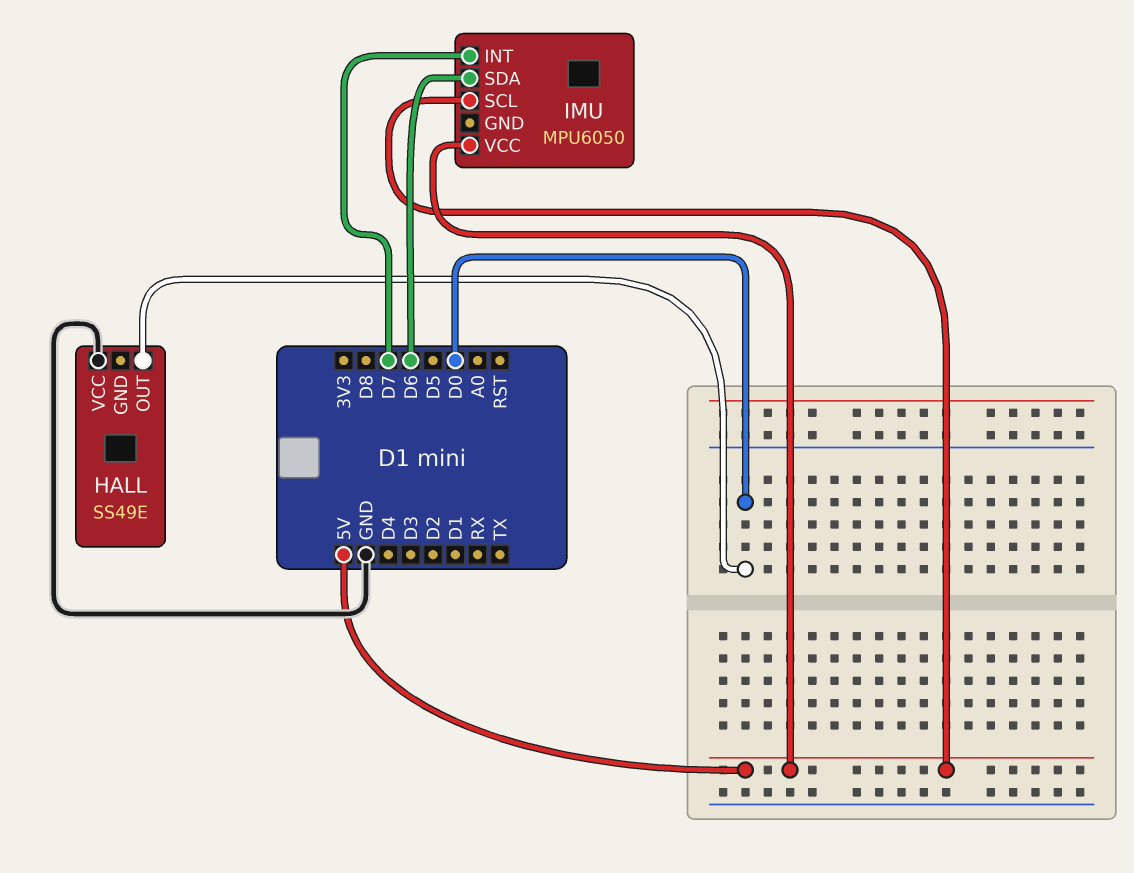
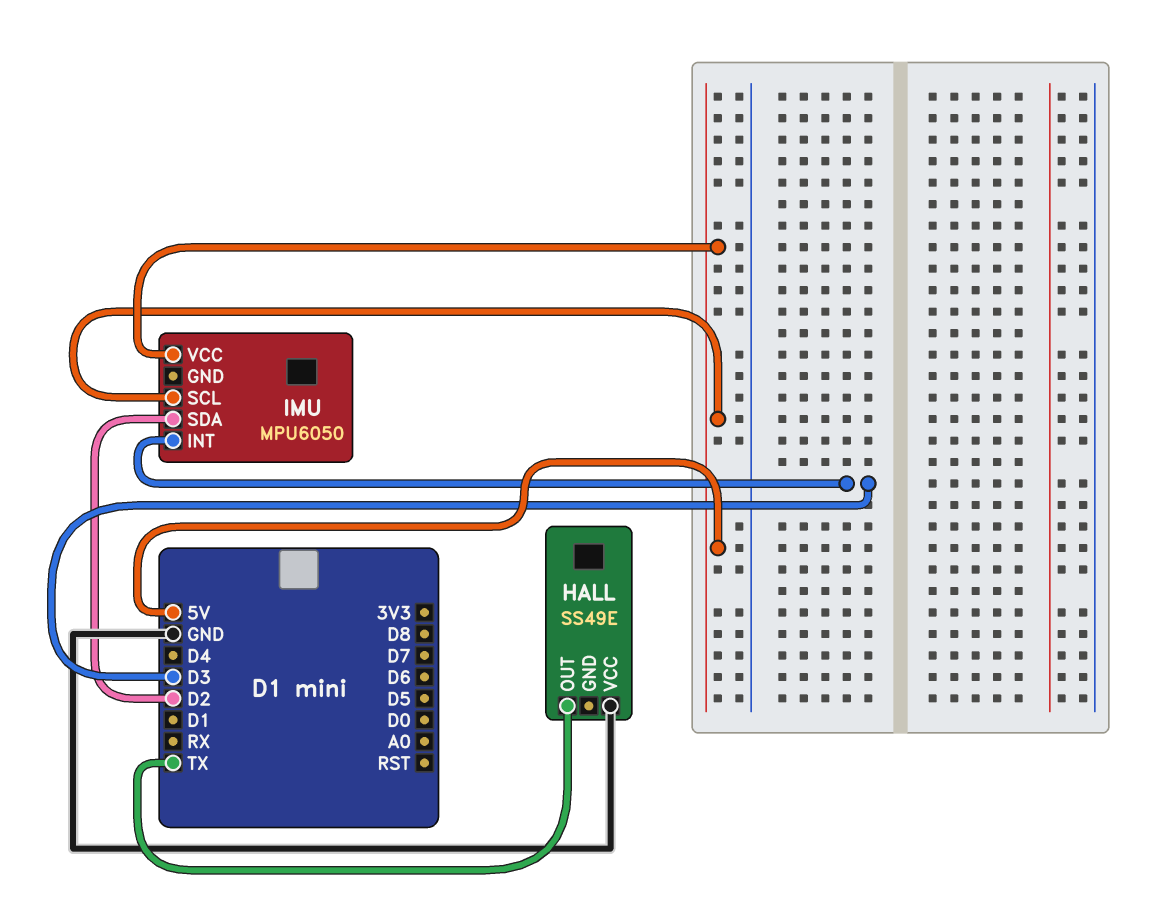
HALL pin OUT: D0 -> TX
IMU pin INT: D7 -> D3
IMU pin SDA: D6 -> D2

